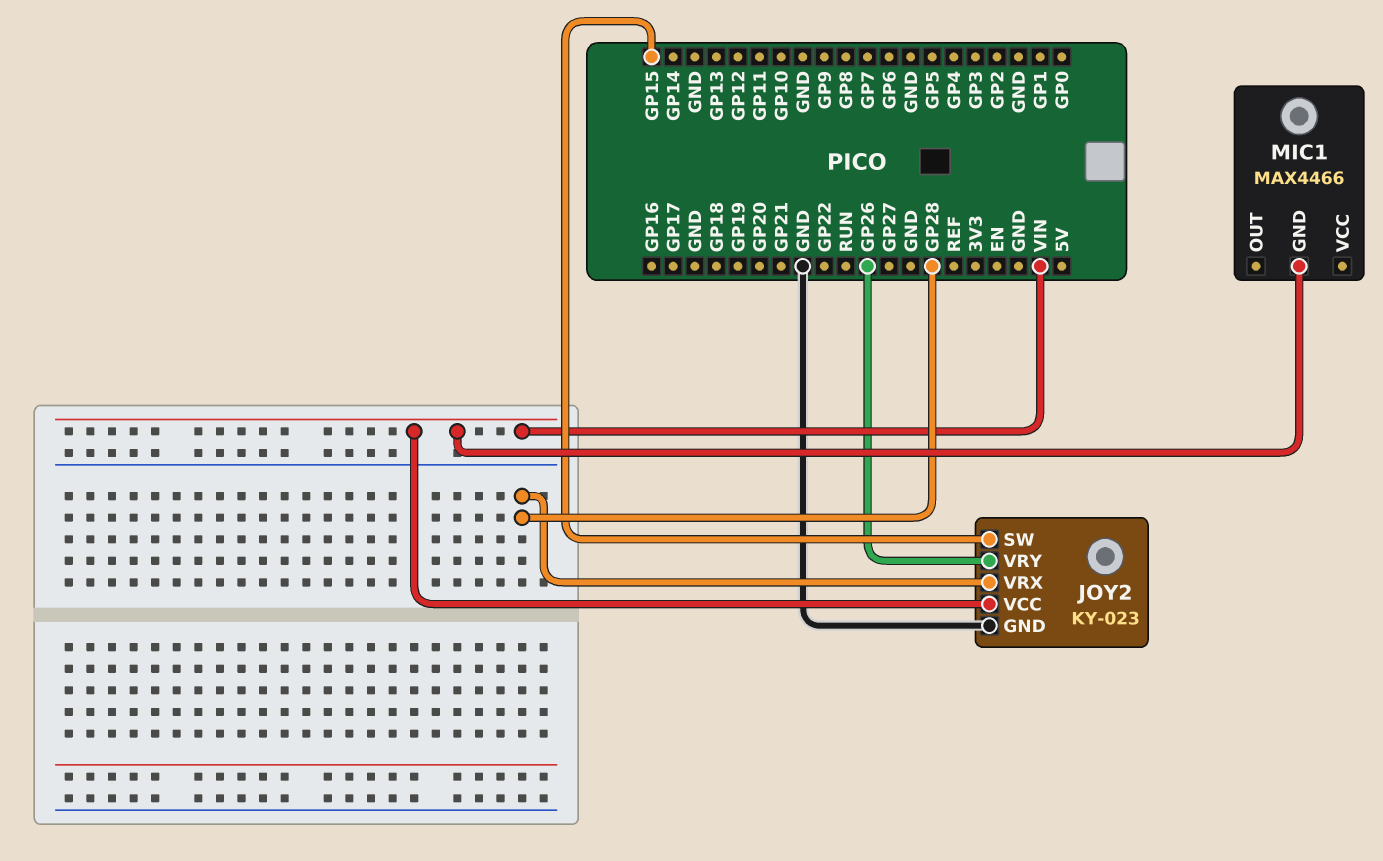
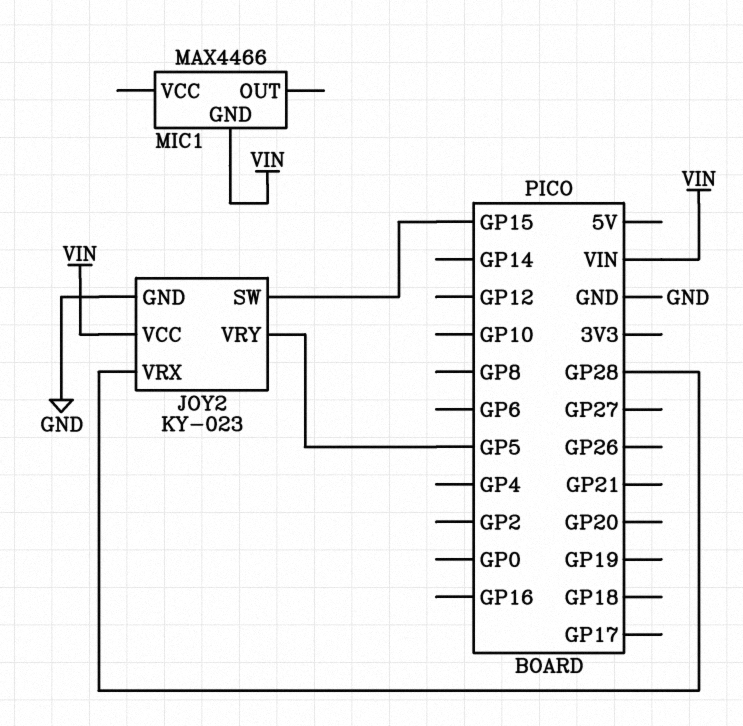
JOY2 pin VRY: GP26 -> GP5

